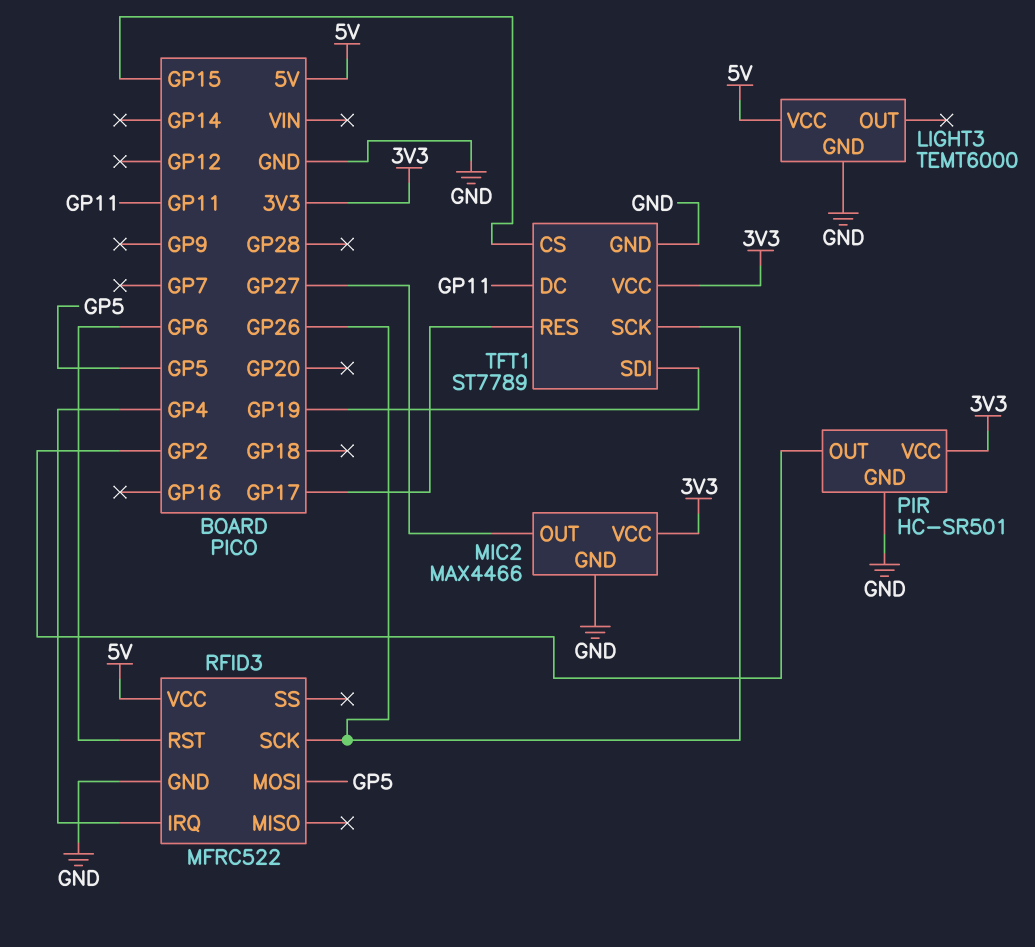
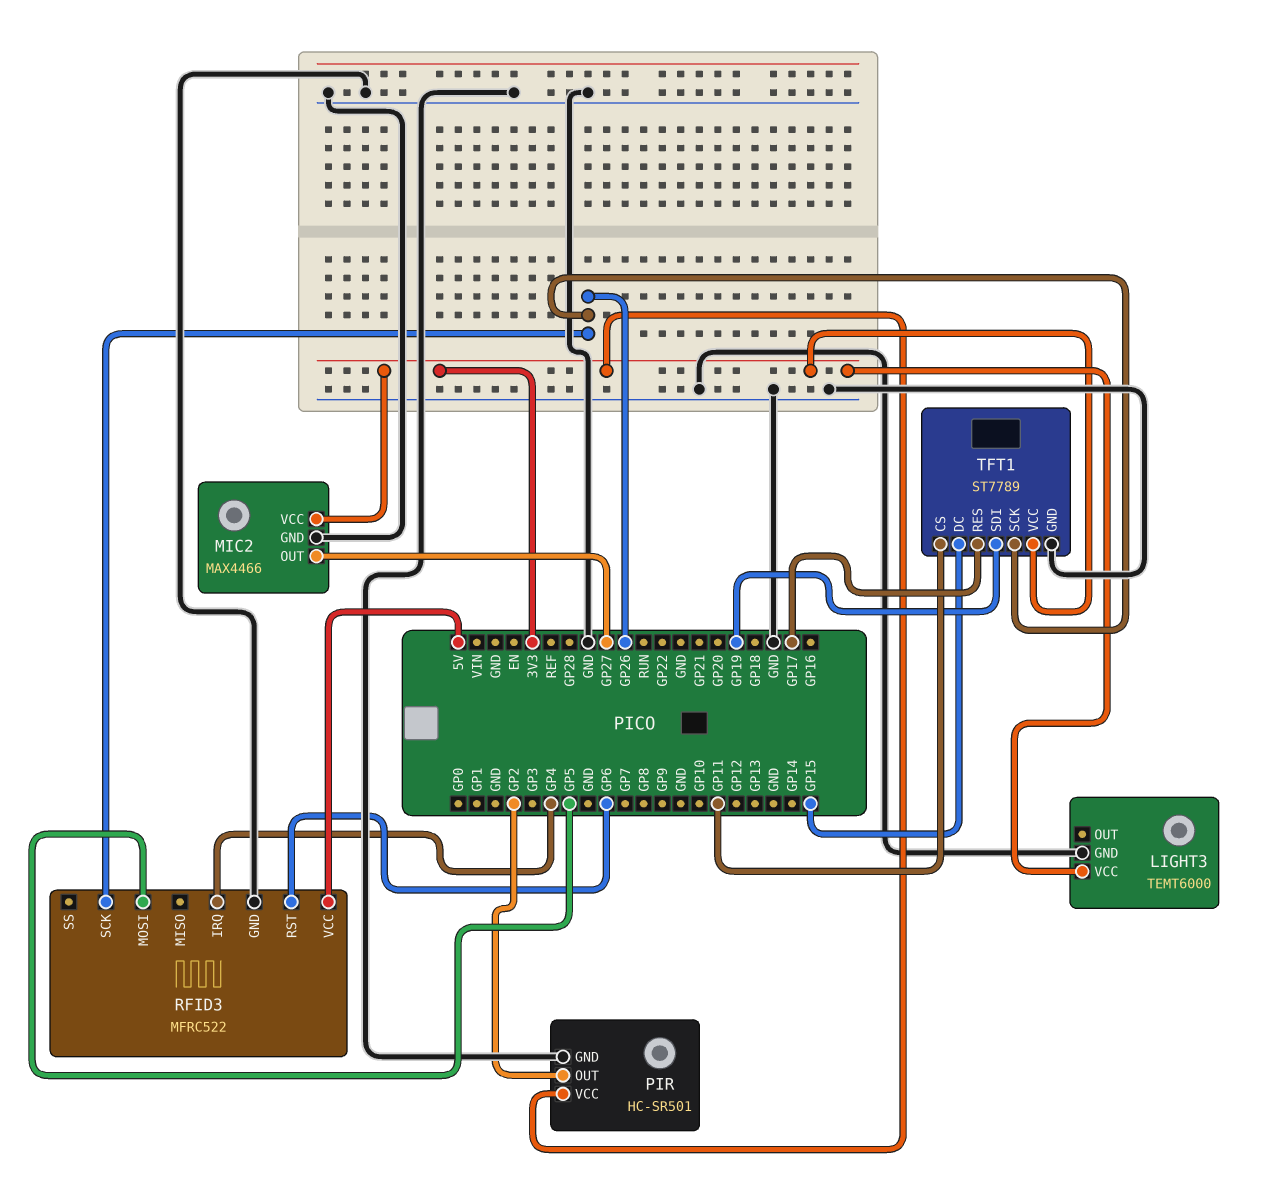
LIGHT3 pin VCC: 5V -> 3V3
TFT1 pin CS: GP15 -> GP11
TFT1 pin DC: GP11 -> GP15

